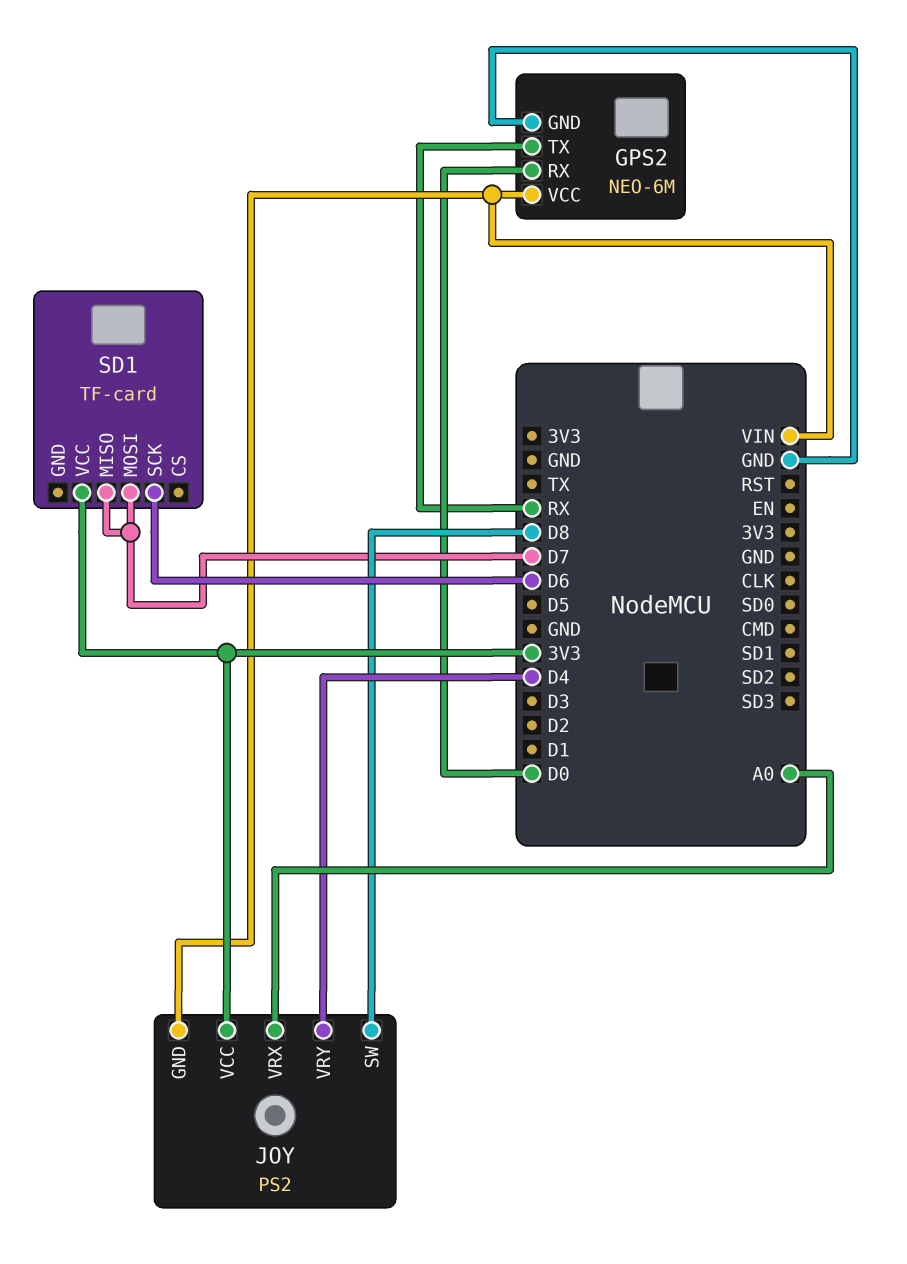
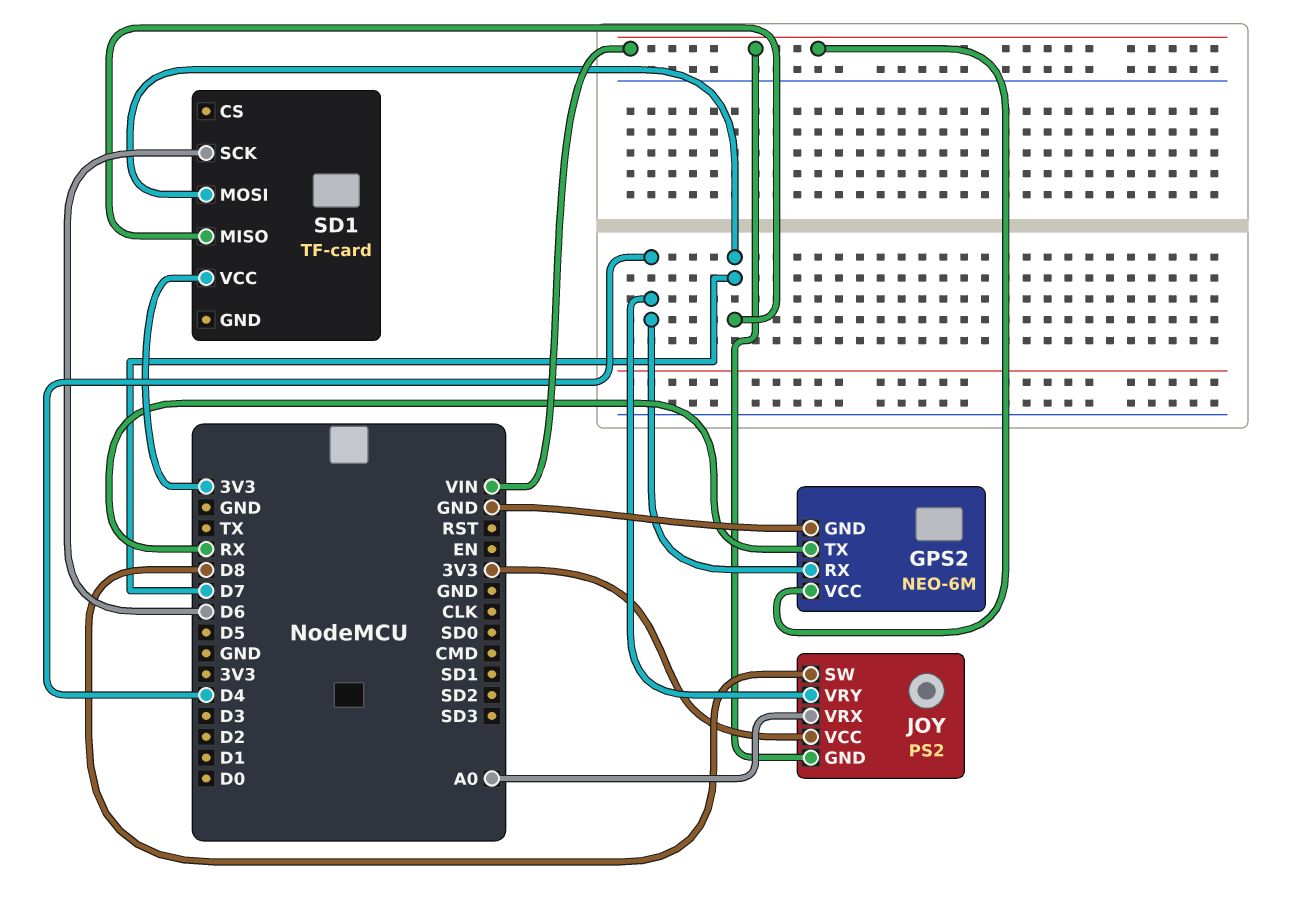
GPS2 pin RX: D0 -> D4

